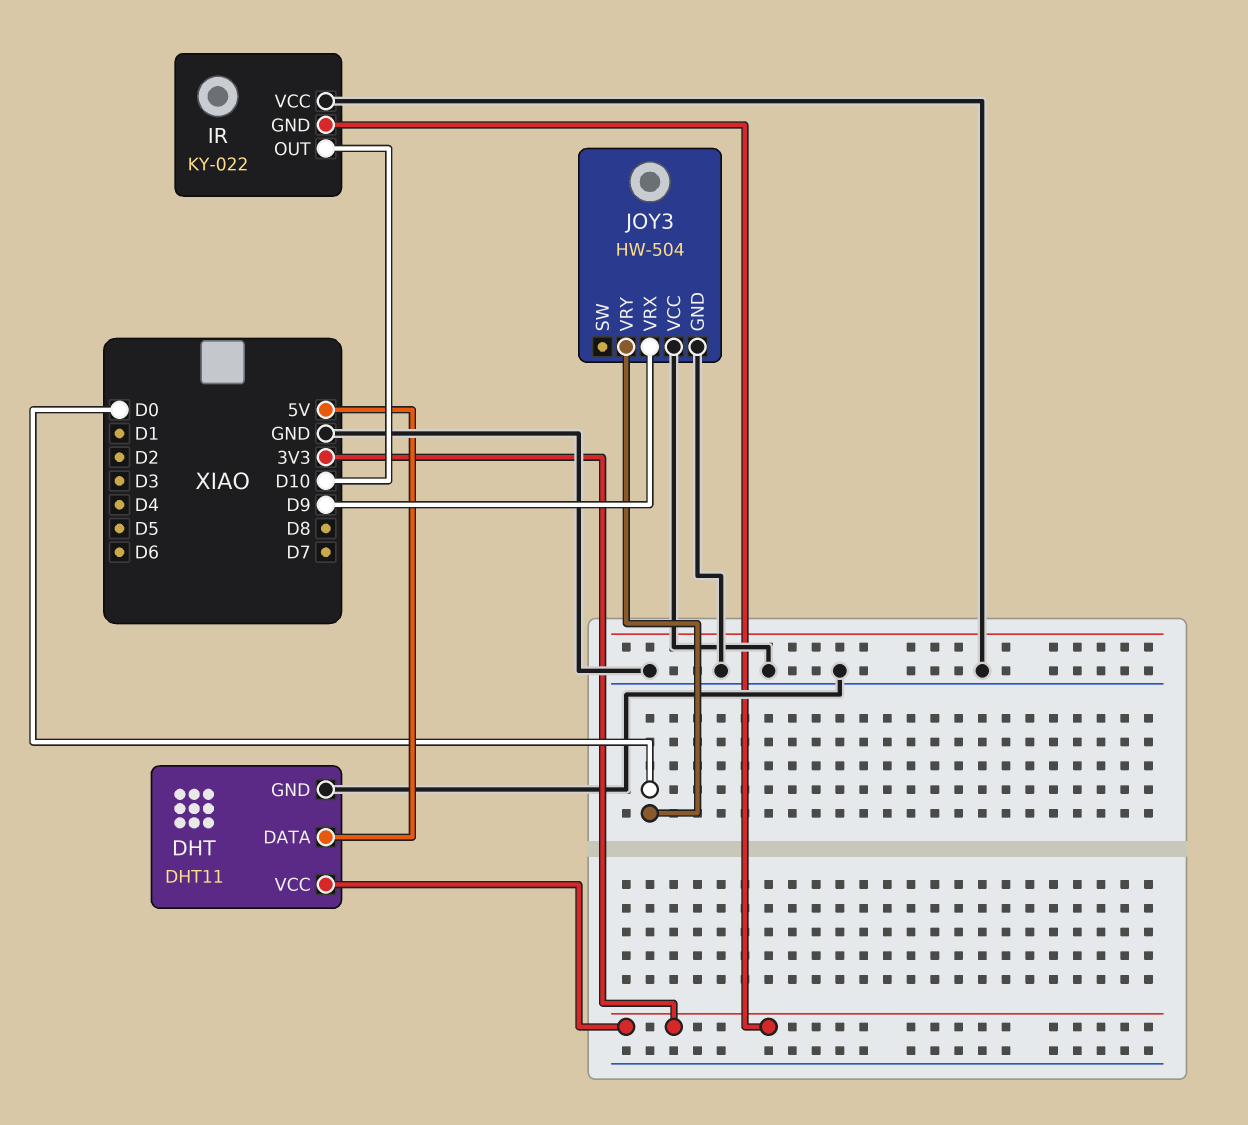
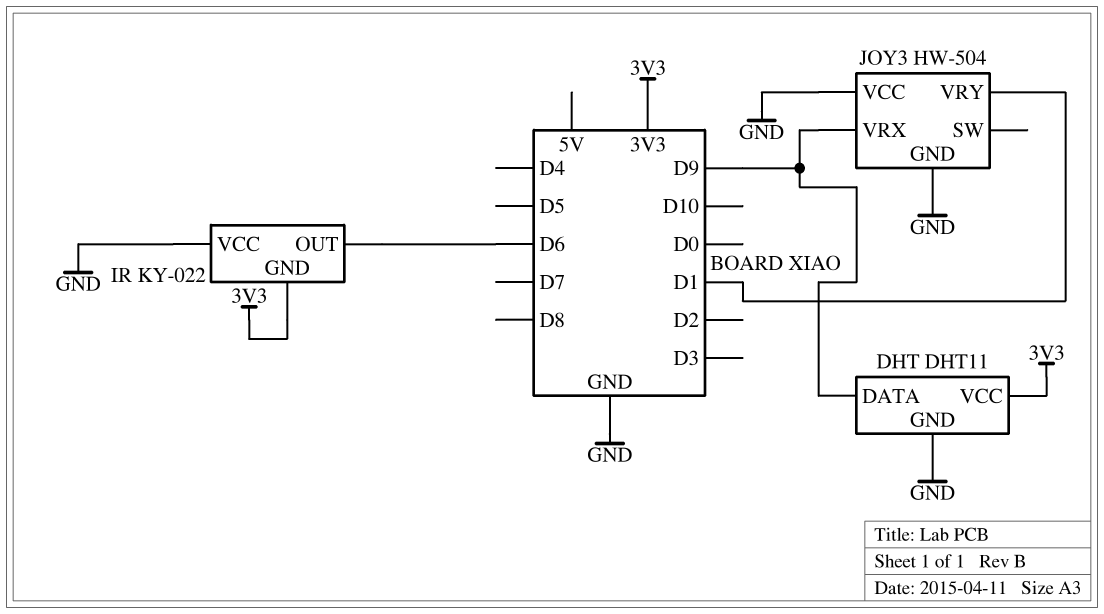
DHT pin DATA: 5V -> D9
IR pin OUT: D10 -> D6
JOY3 pin VRY: D0 -> D1

